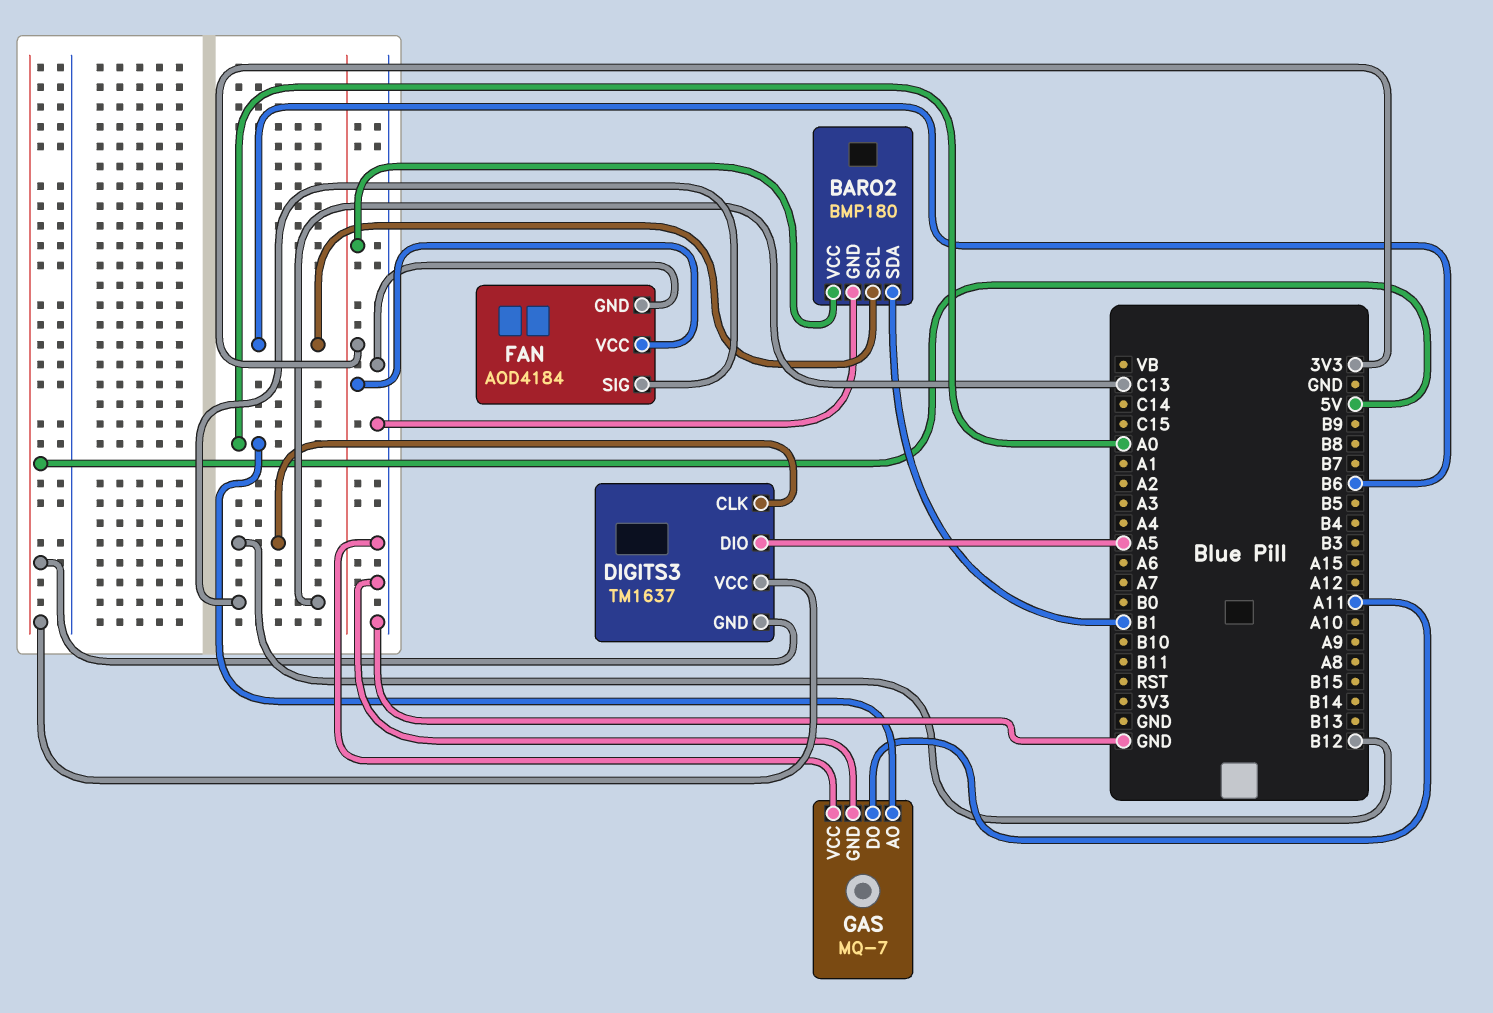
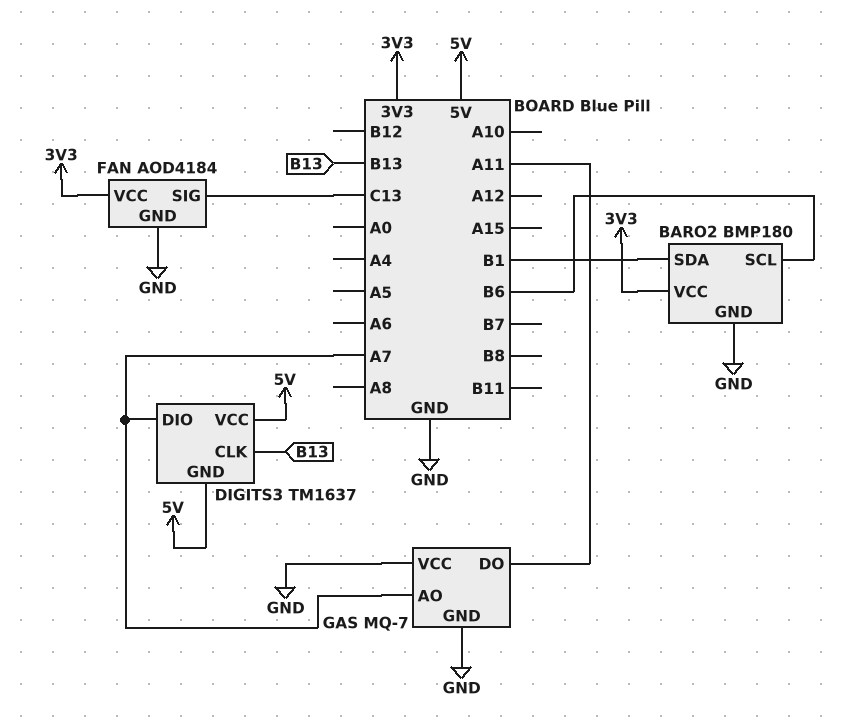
DIGITS3 pin CLK: B12 -> B13
DIGITS3 pin DIO: A5 -> A7
GAS pin AO: A0 -> A7

